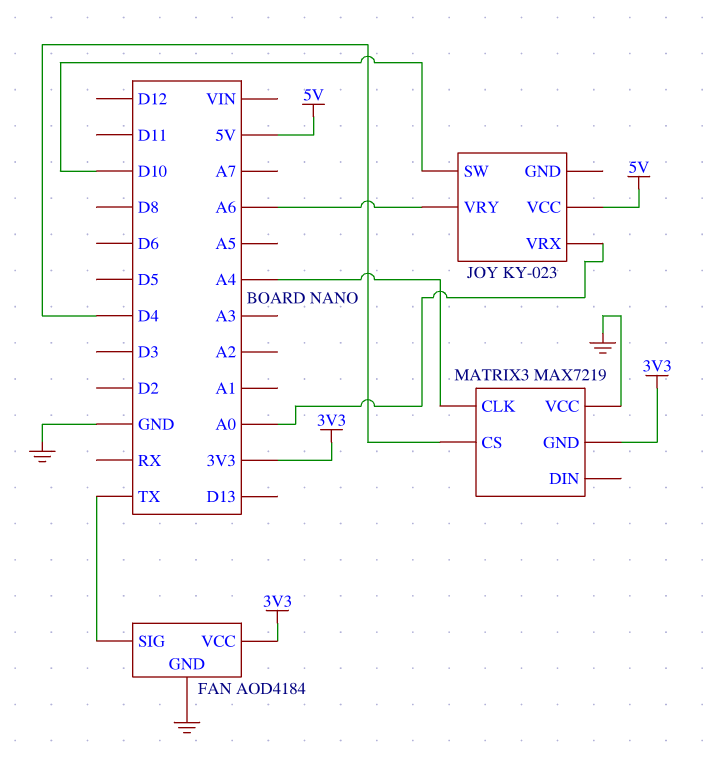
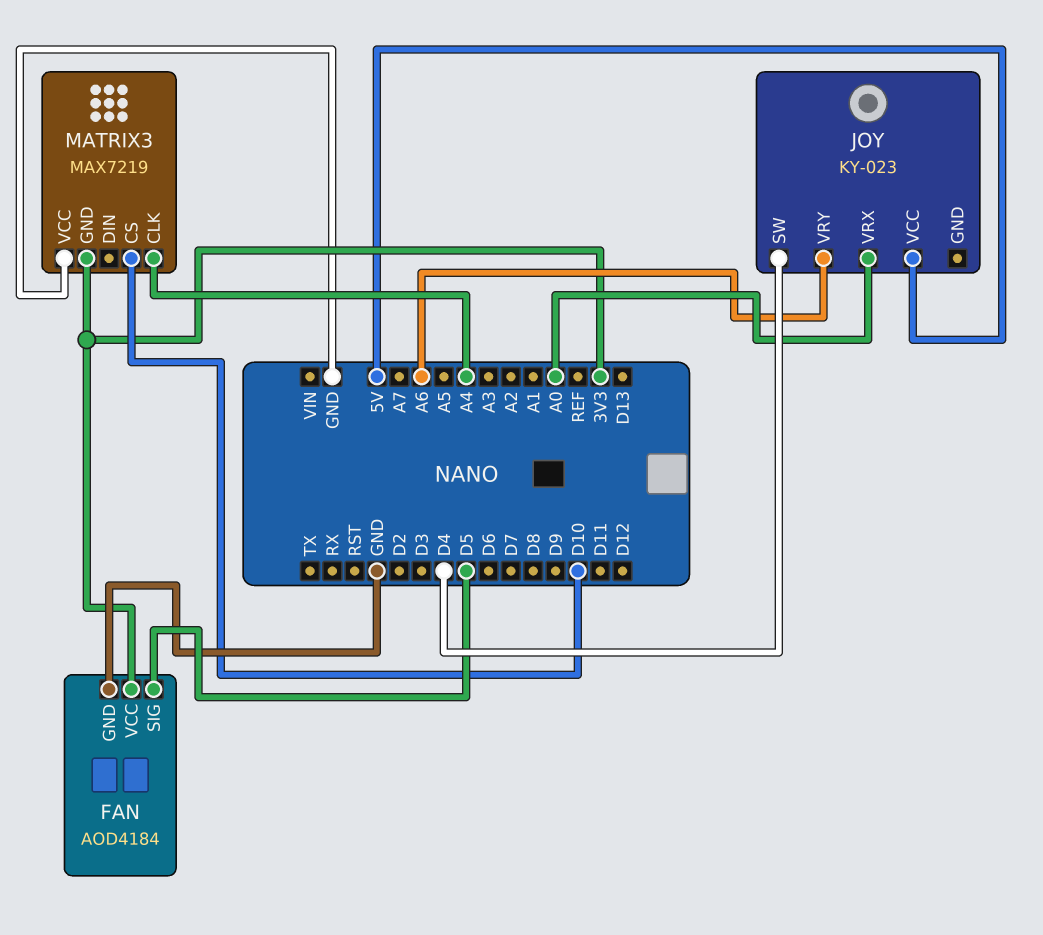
FAN pin SIG: TX -> D5
JOY pin SW: D10 -> D4
MATRIX3 pin CS: D4 -> D10

